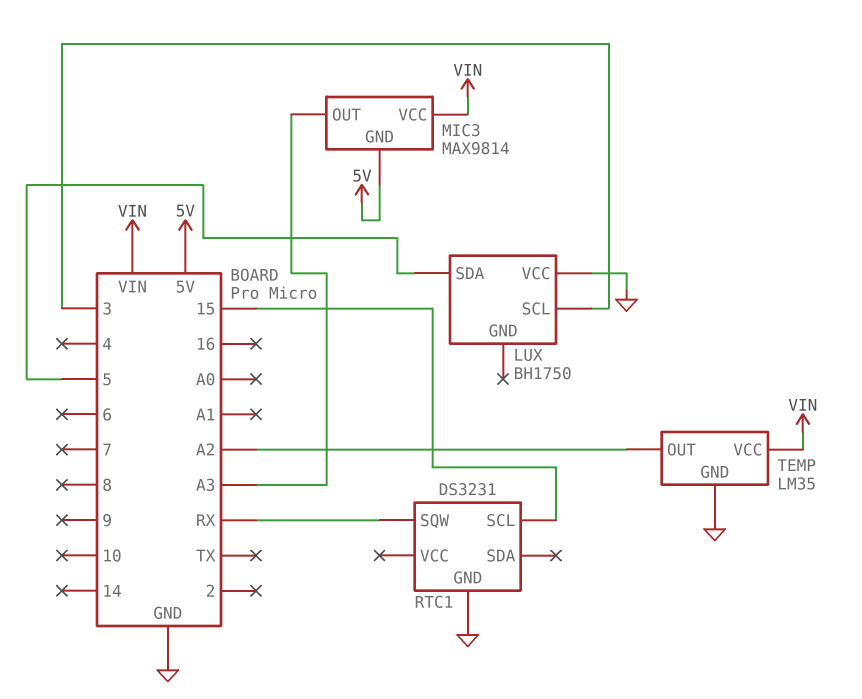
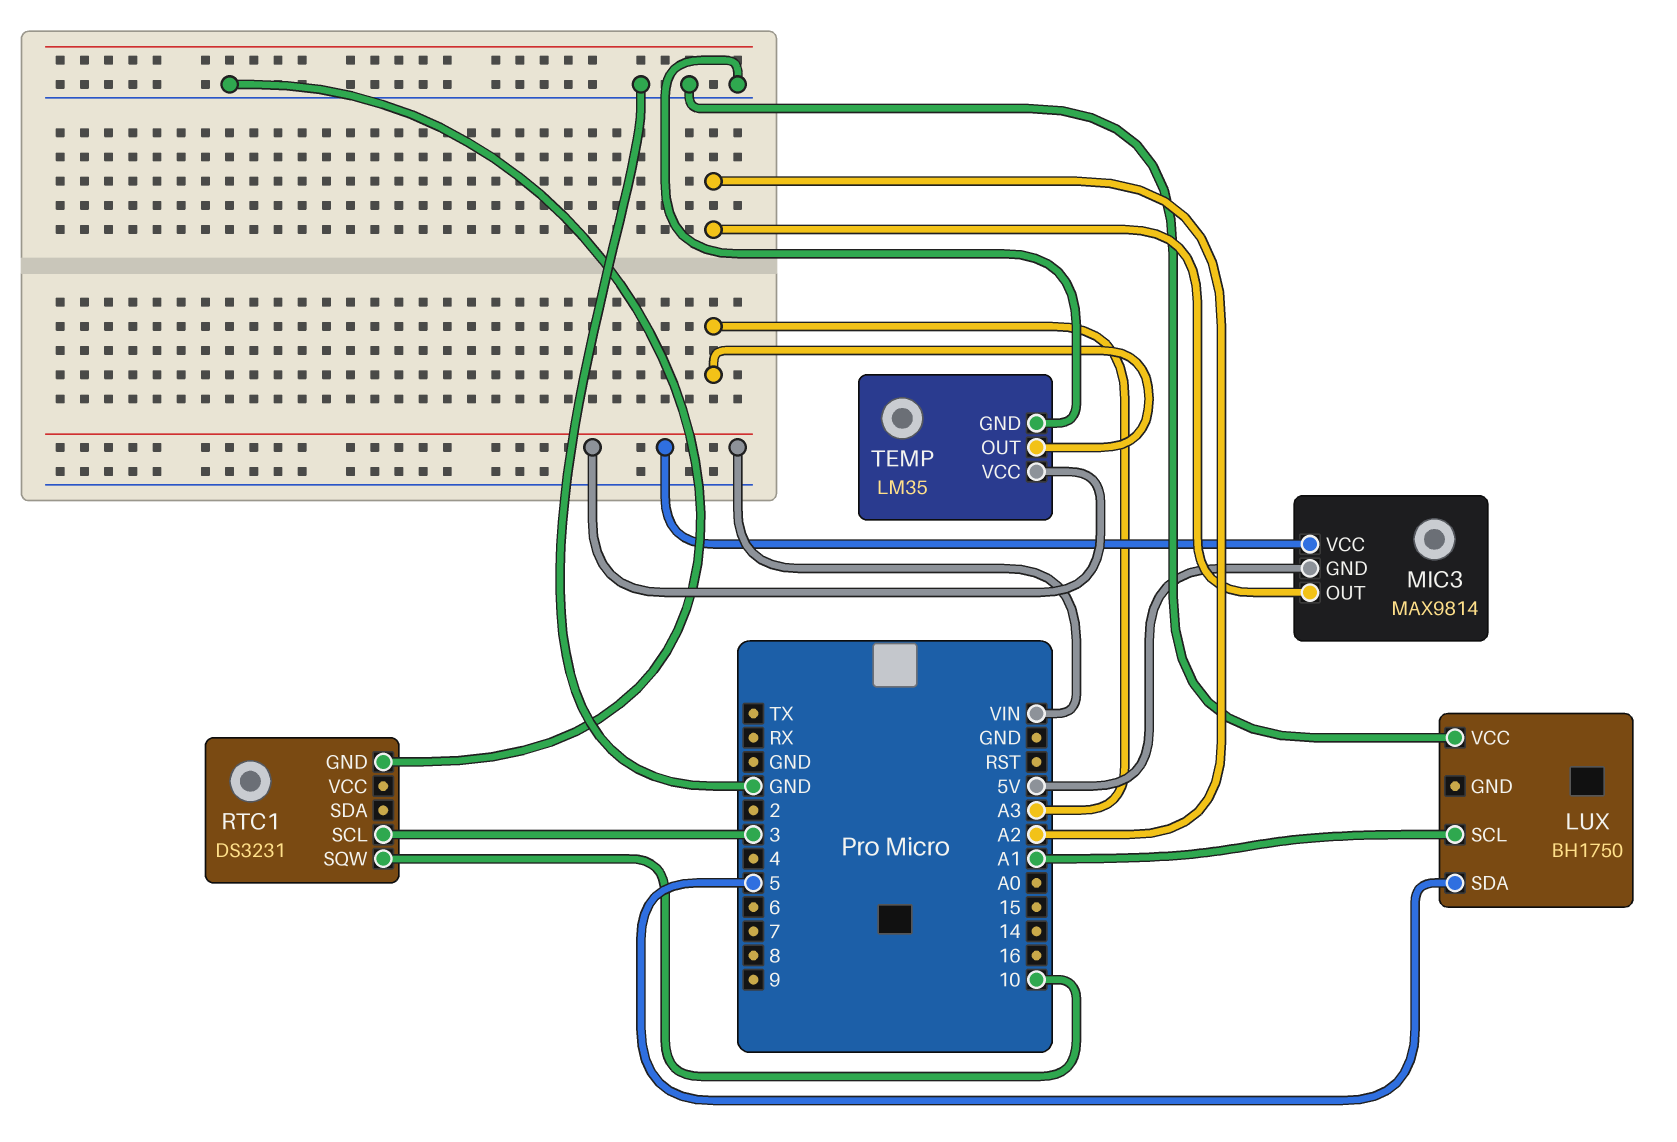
LUX pin SCL: 3 -> A1
MIC3 pin OUT: A3 -> A2
RTC1 pin SCL: 15 -> 3
RTC1 pin SQW: RX -> 10
TEMP pin OUT: A2 -> A3

